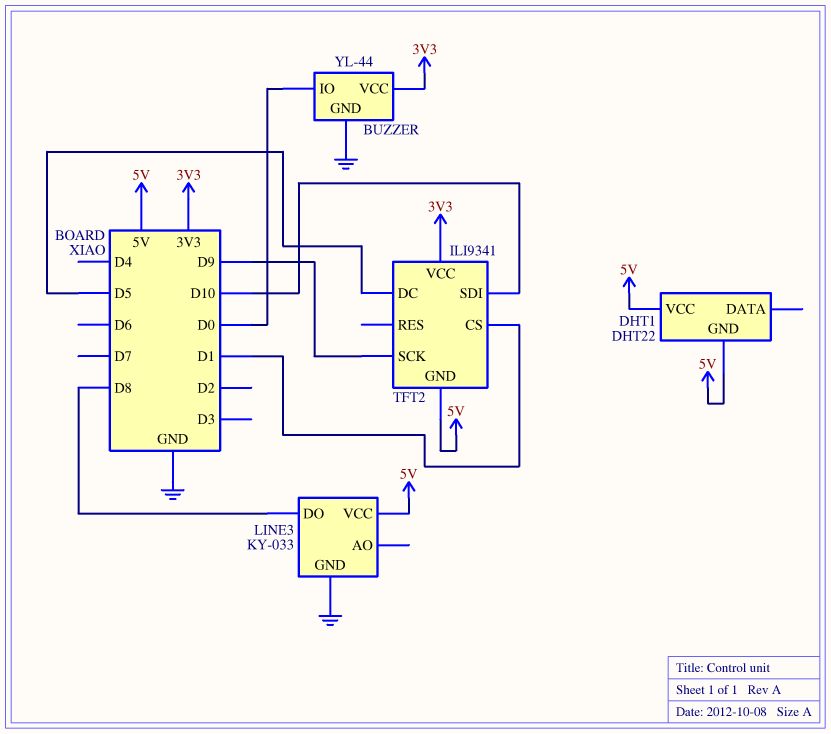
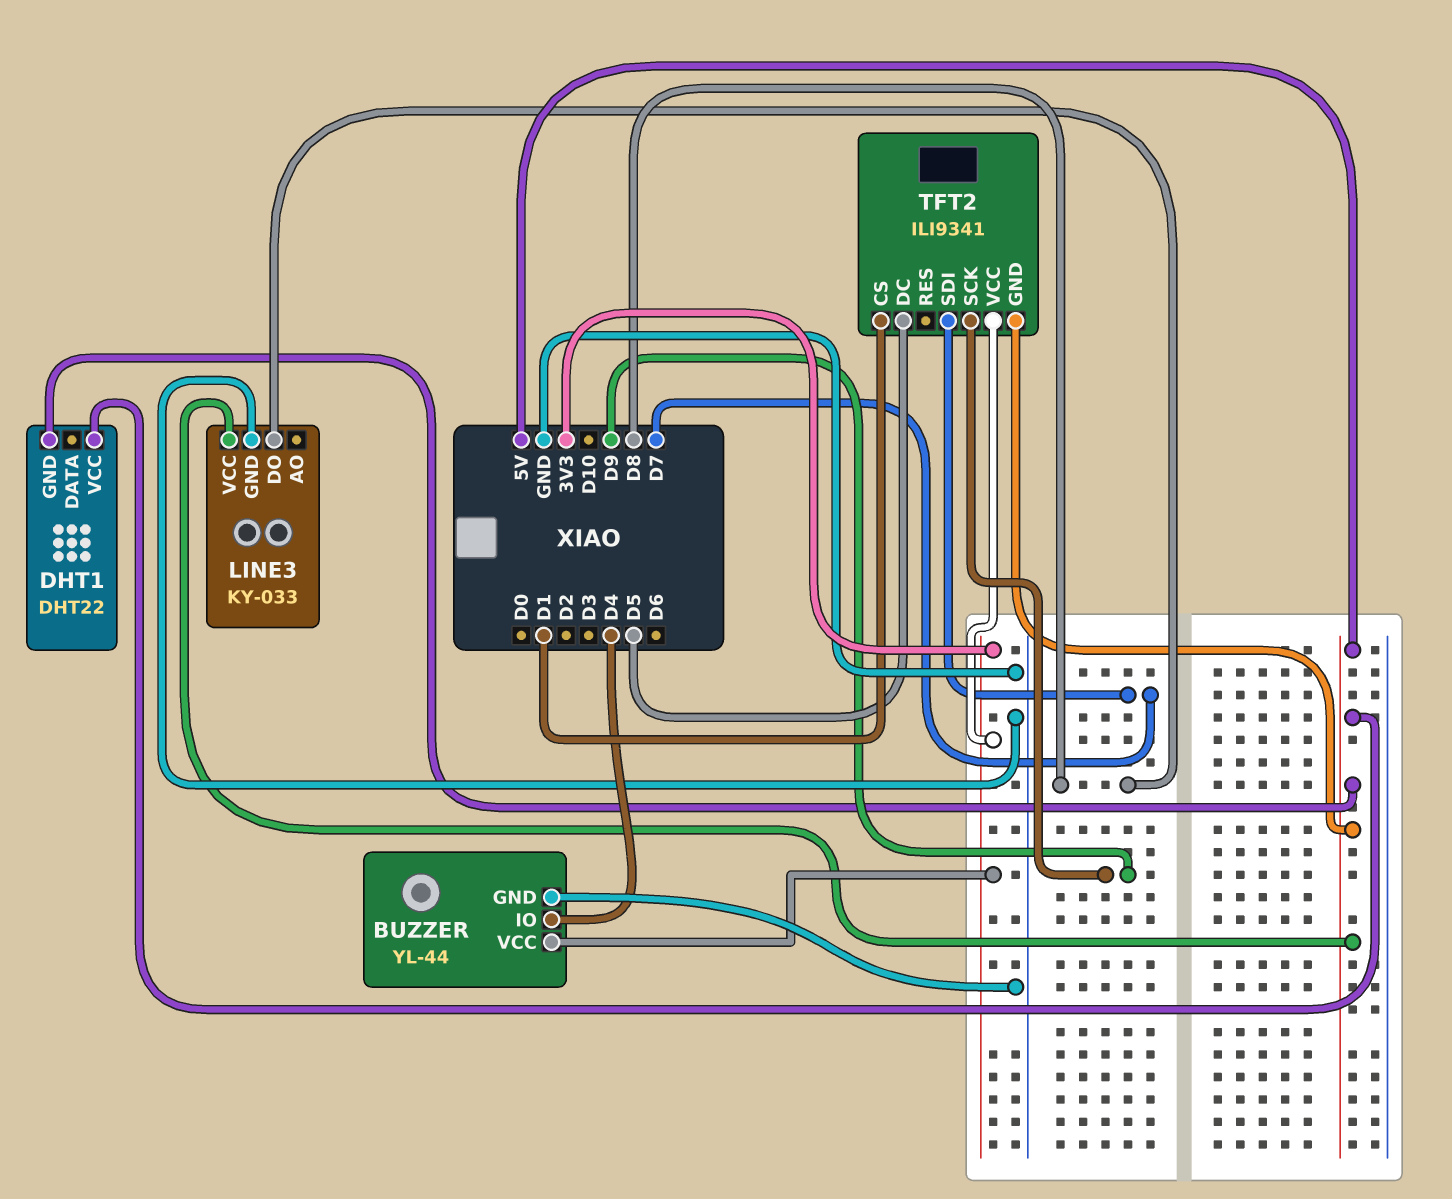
BUZZER pin IO: D0 -> D4
TFT2 pin SDI: D10 -> D7

